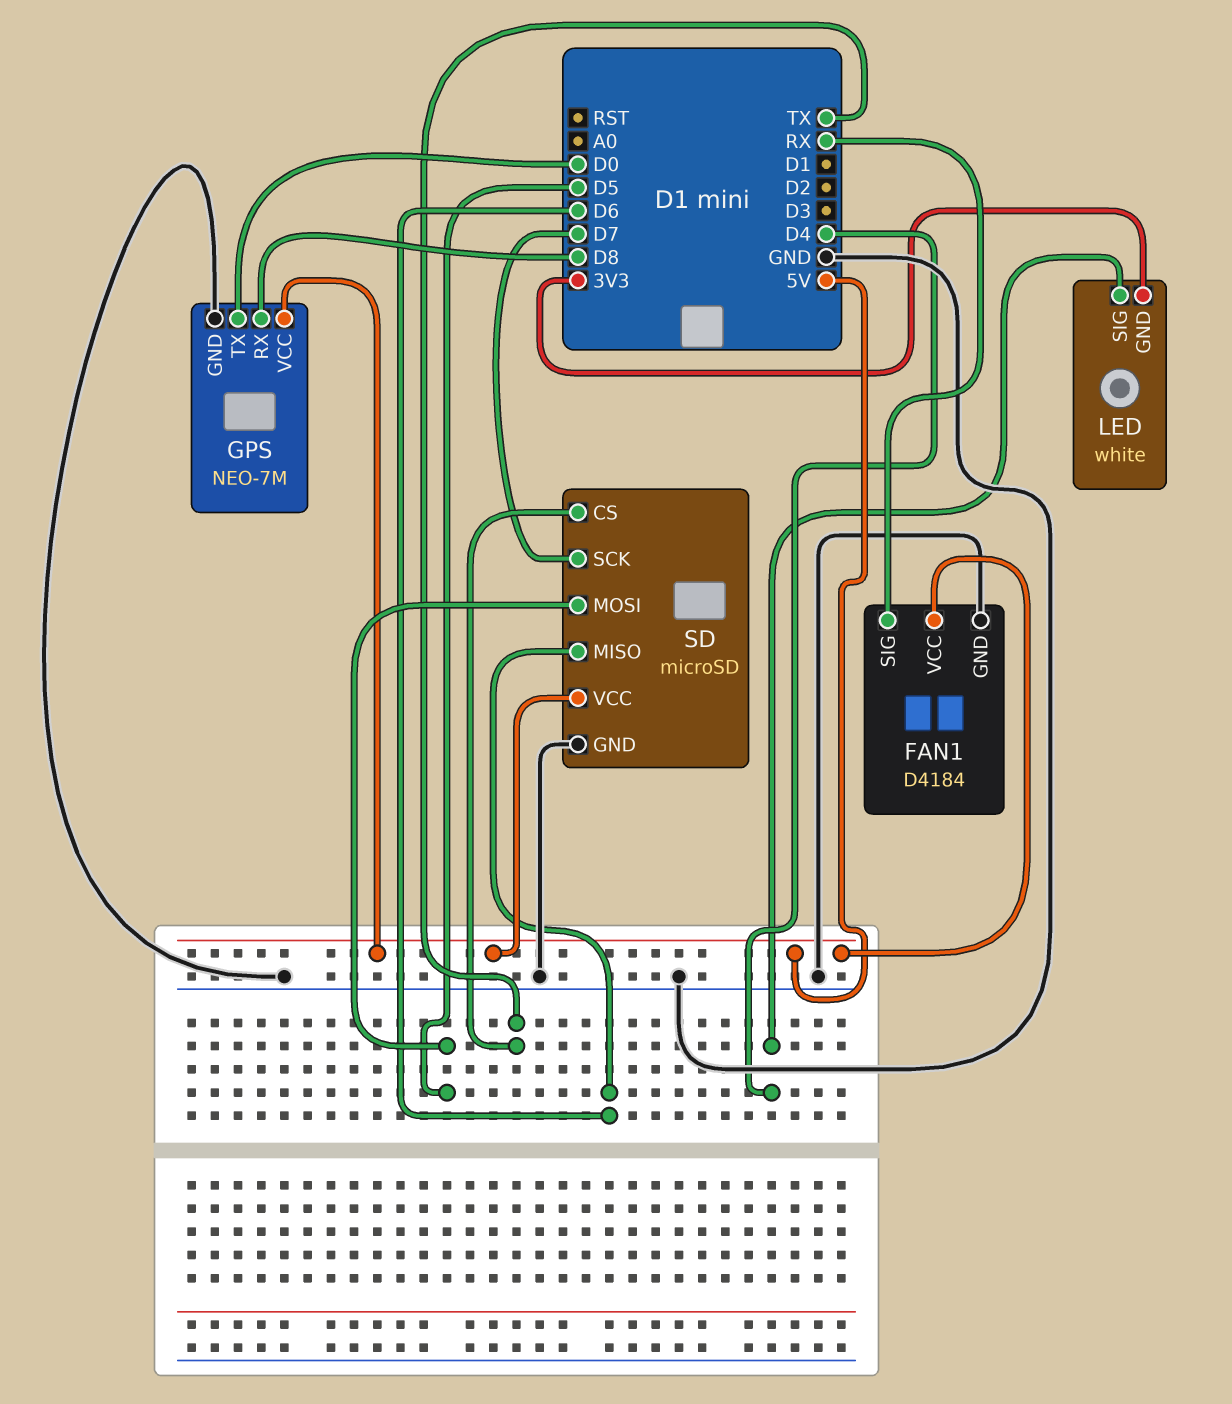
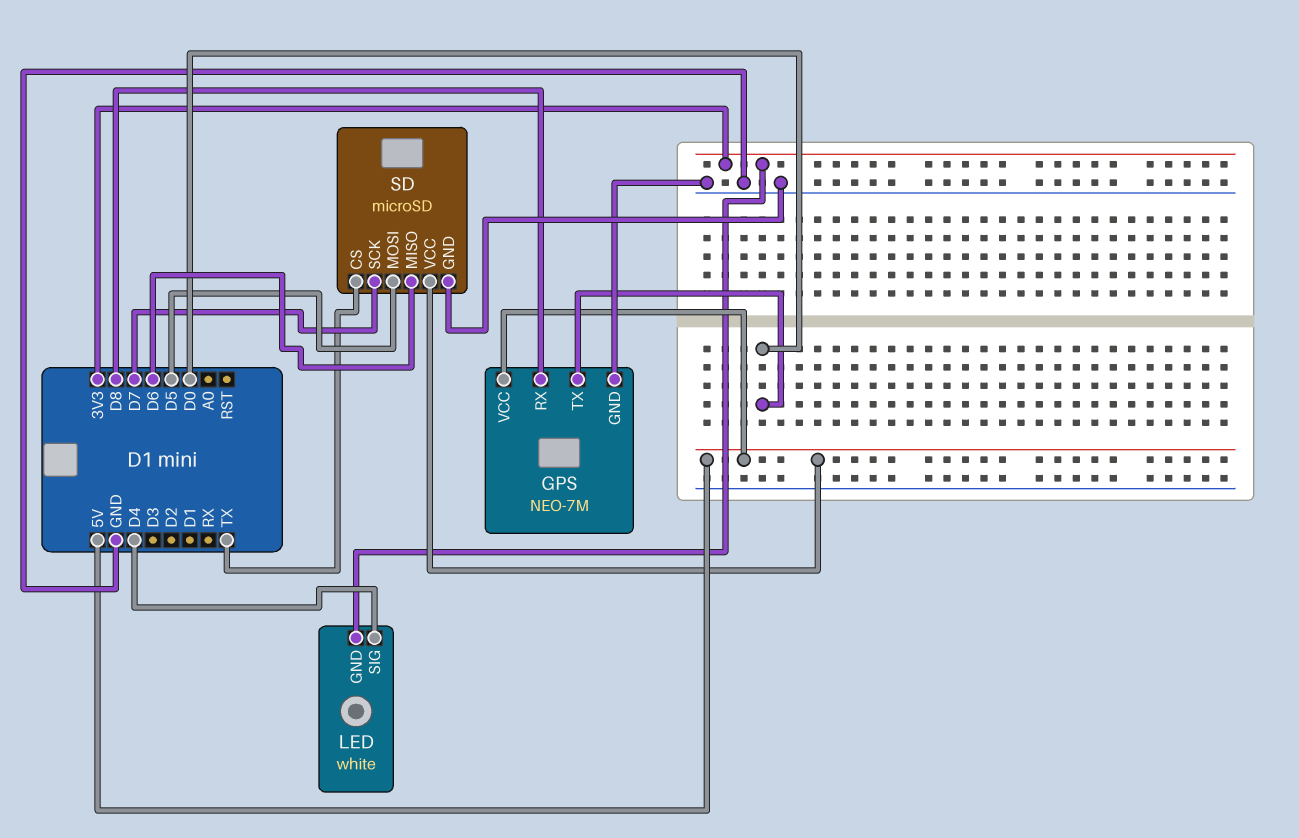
FAN1: D4184 -> none
FAN1 pin GND: GND -> none
FAN1 pin SIG: RX -> none
FAN1 pin VCC: 5V -> none

